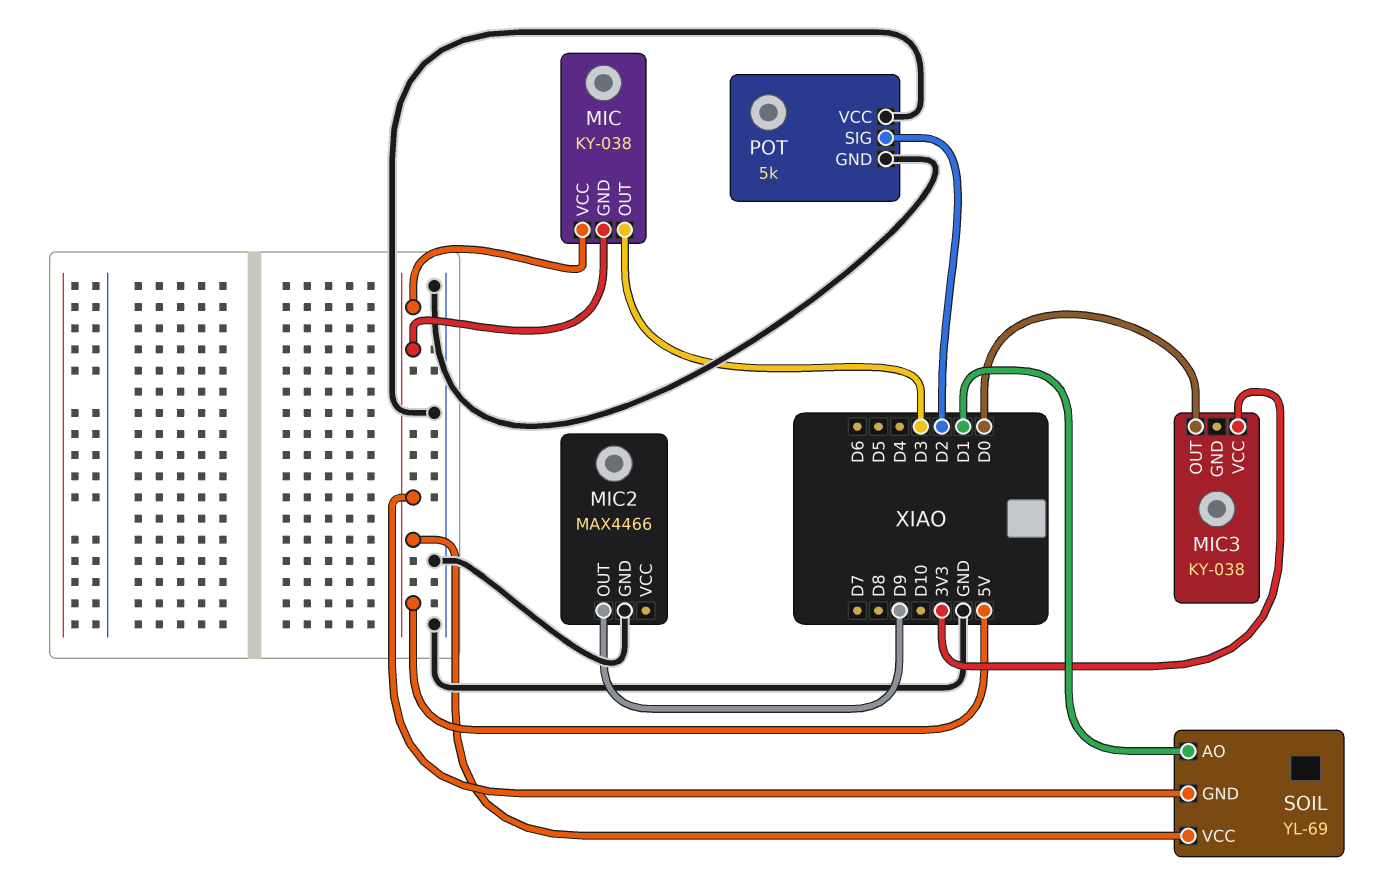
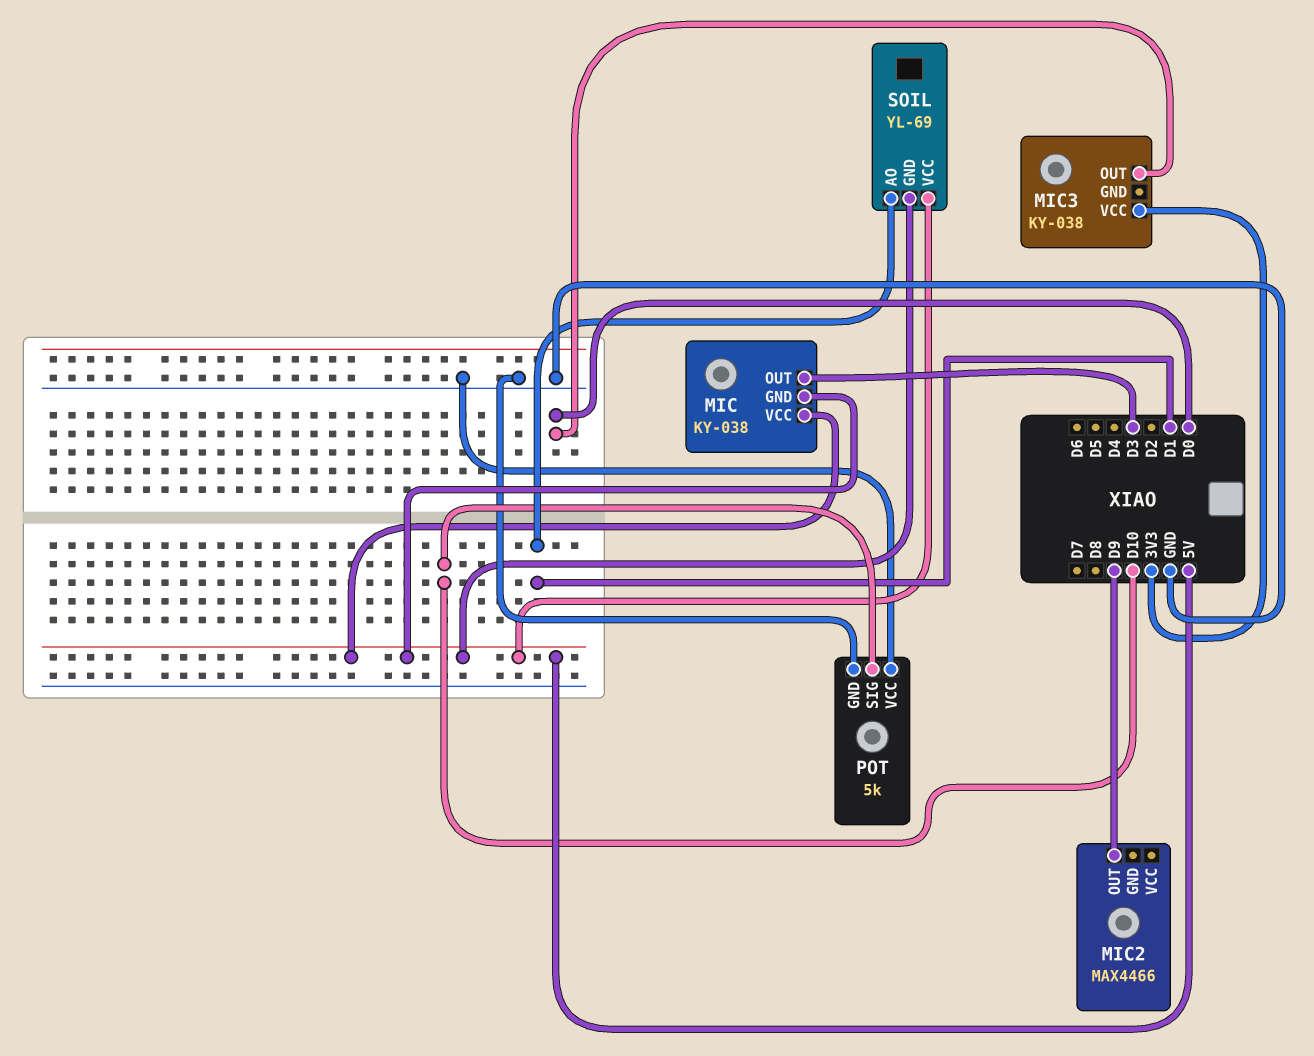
MIC2 pin GND: GND -> none
POT pin SIG: D2 -> D10

